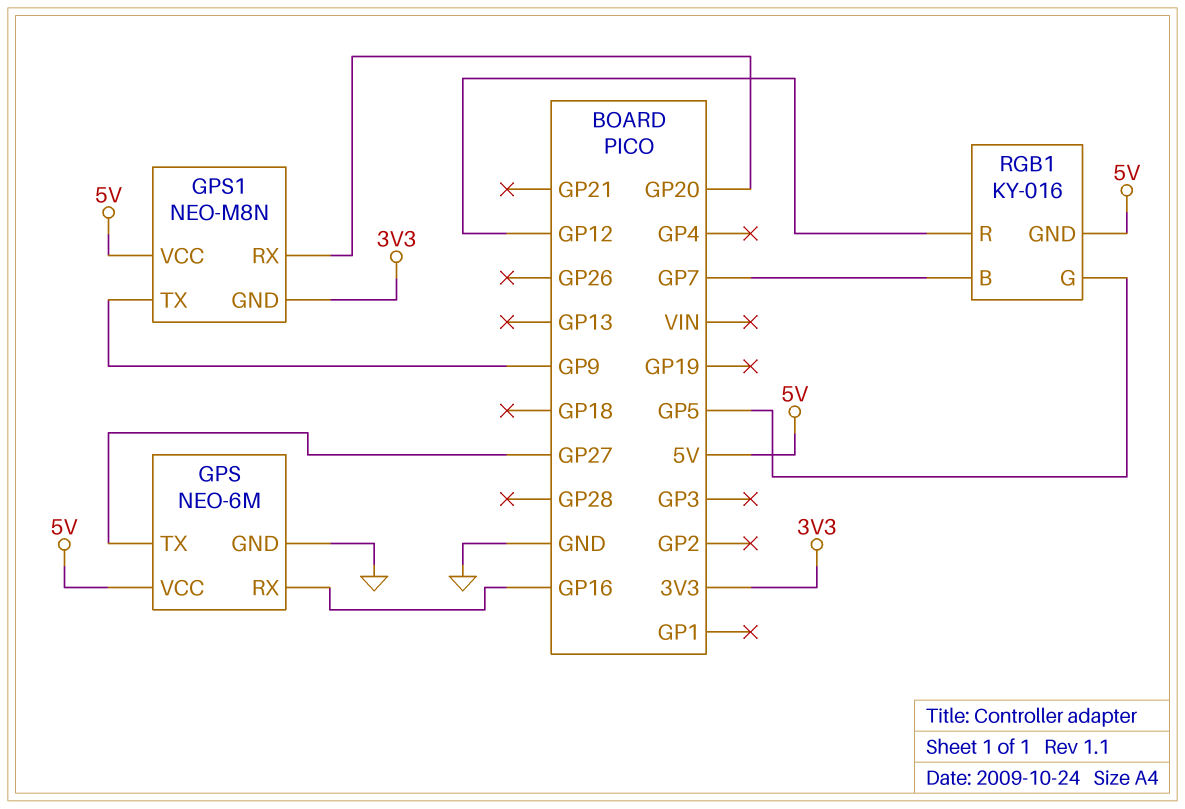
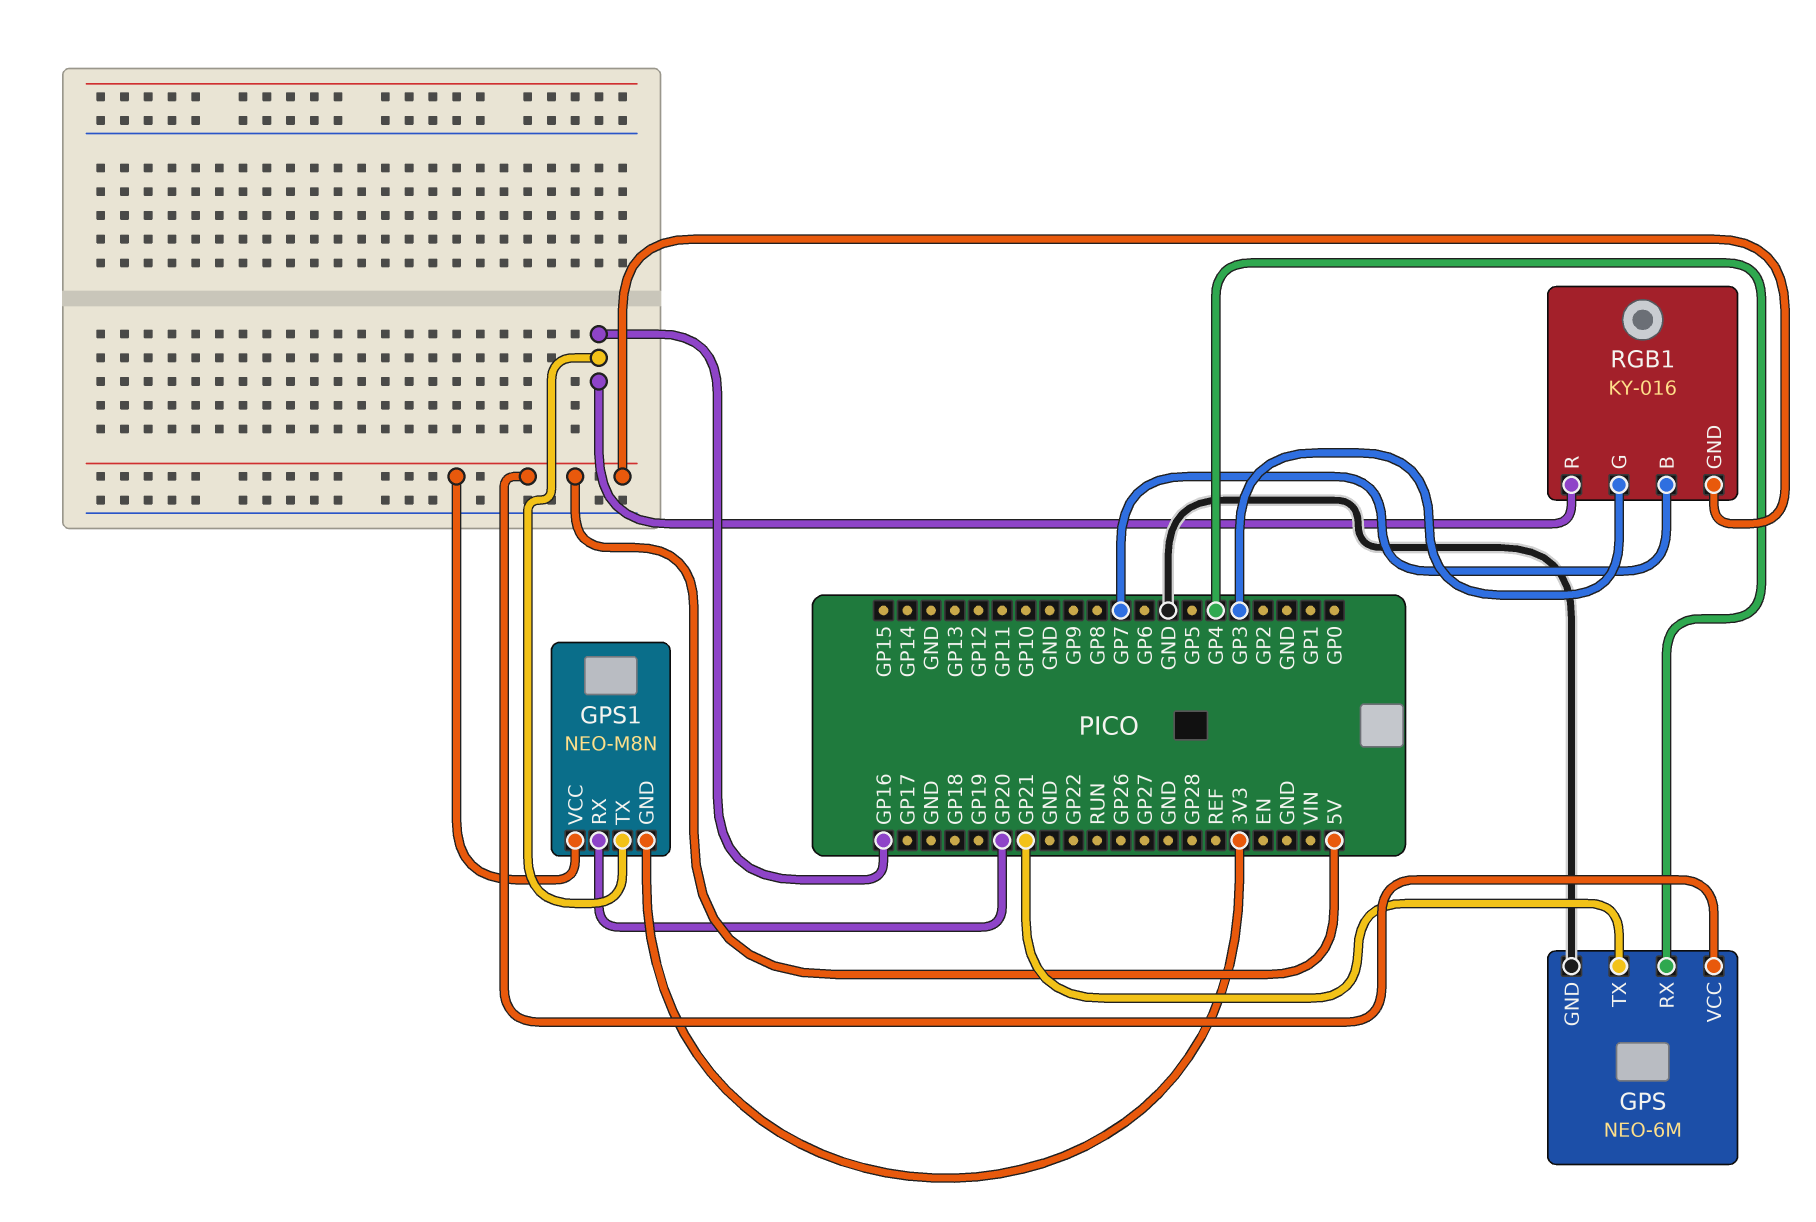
GPS pin RX: GP16 -> GP4
GPS pin TX: GP27 -> GP21
GPS1 pin TX: GP9 -> GP16
RGB1 pin G: GP5 -> GP3
RGB1 pin R: GP12 -> GP16

